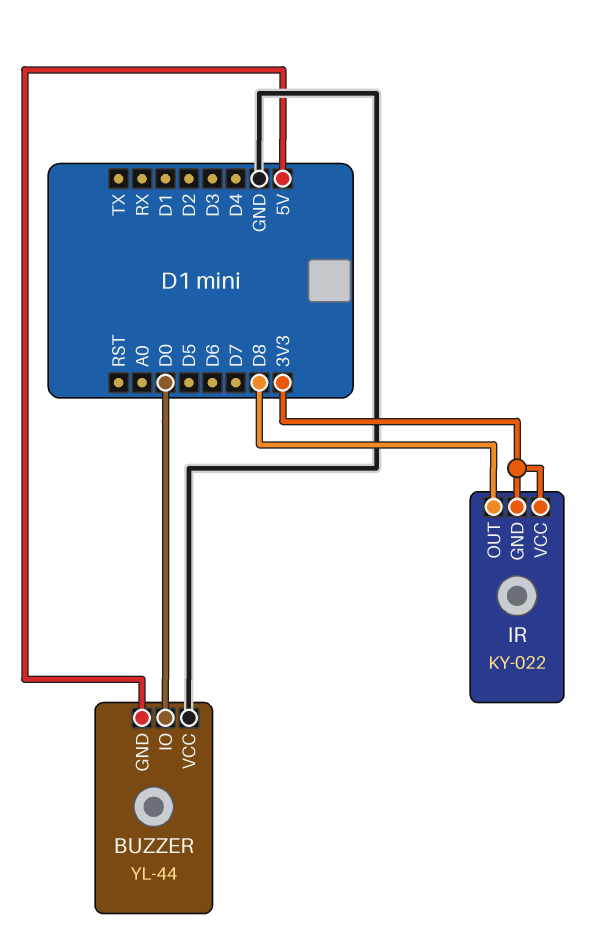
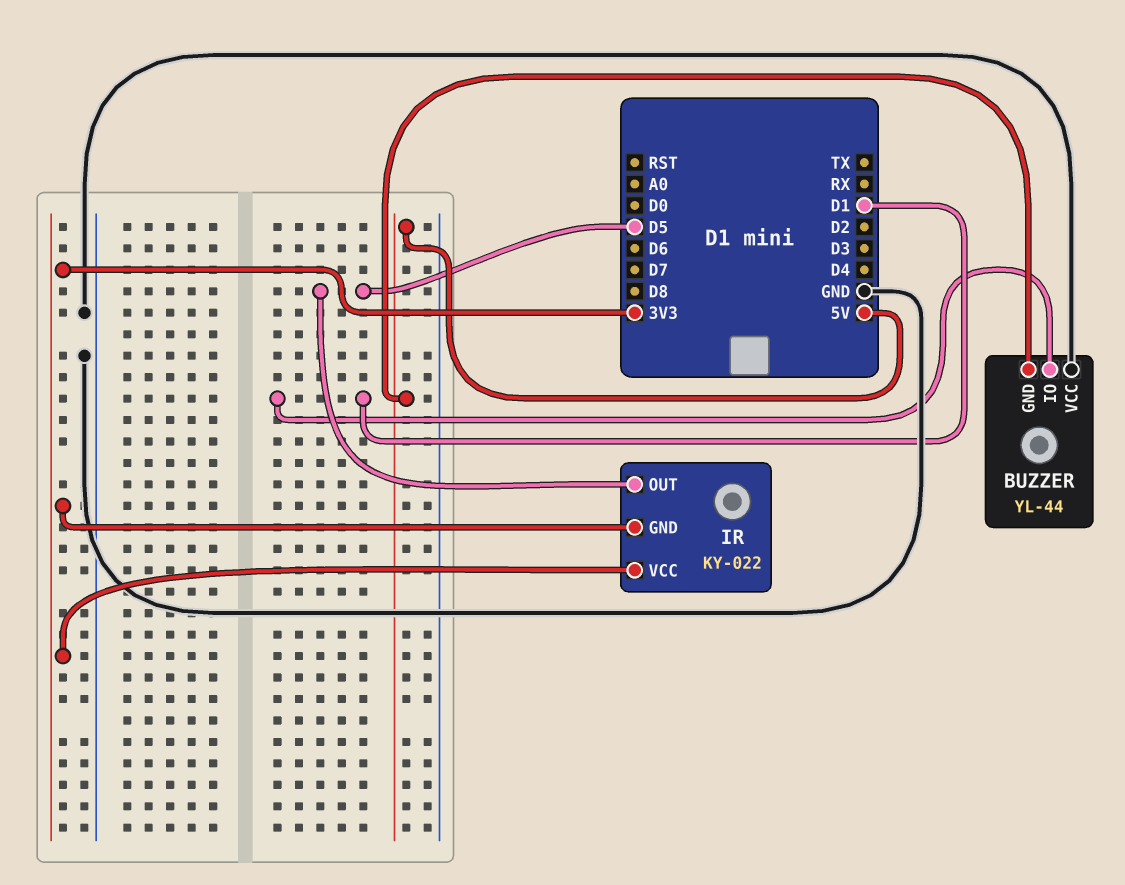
BUZZER pin IO: D0 -> D1
IR pin OUT: D8 -> D5

